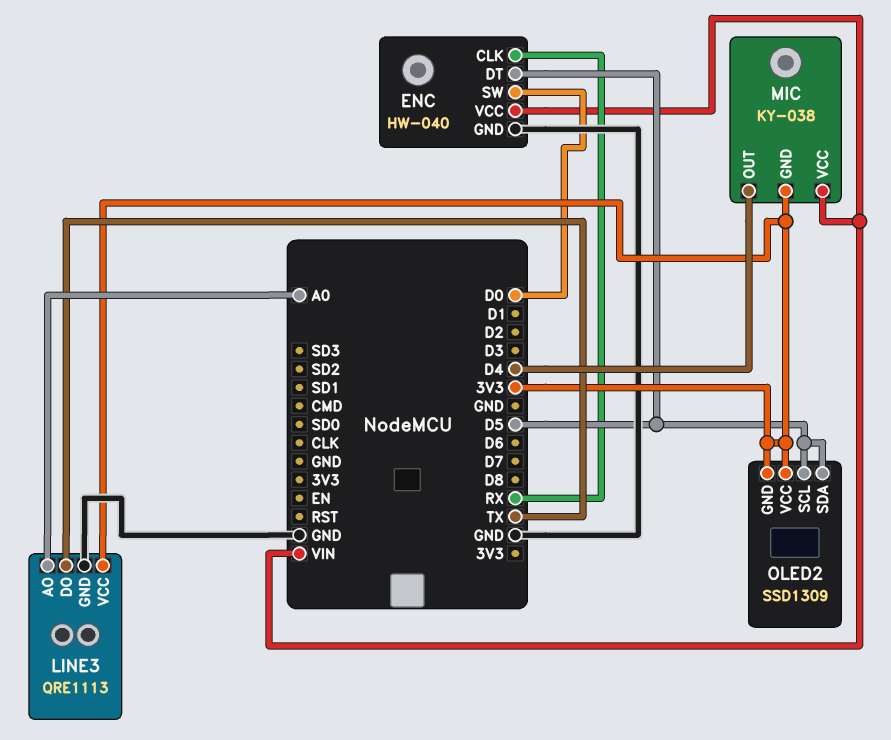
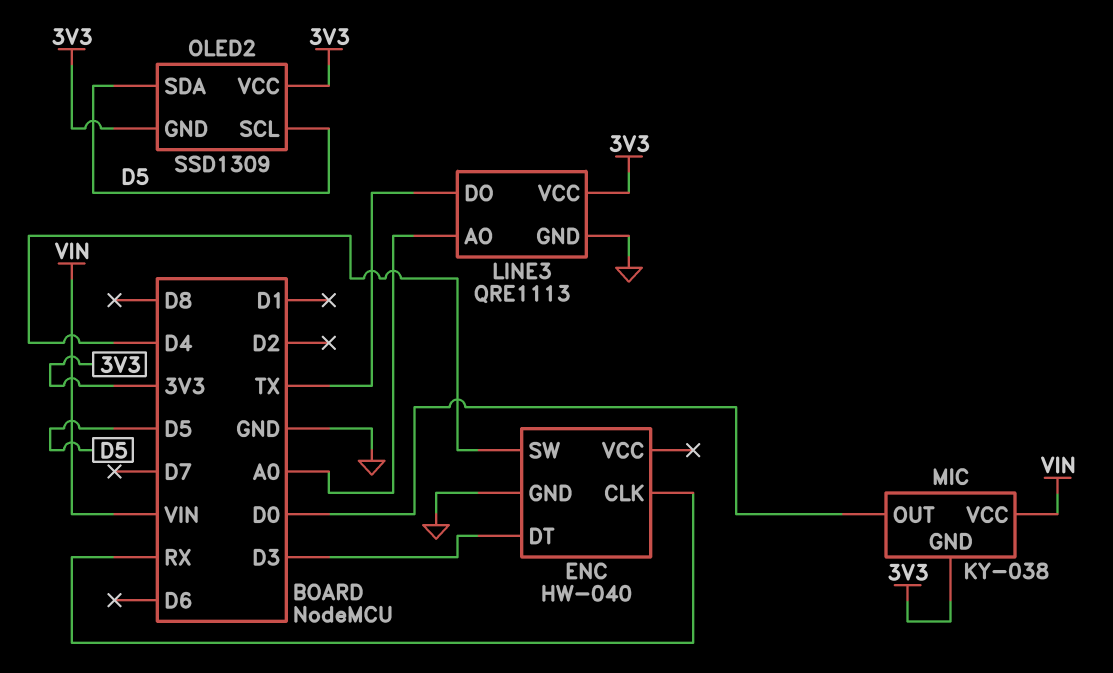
ENC pin DT: D5 -> D3
ENC pin SW: D0 -> D4
ENC pin VCC: VIN -> none
MIC pin OUT: D4 -> D0

